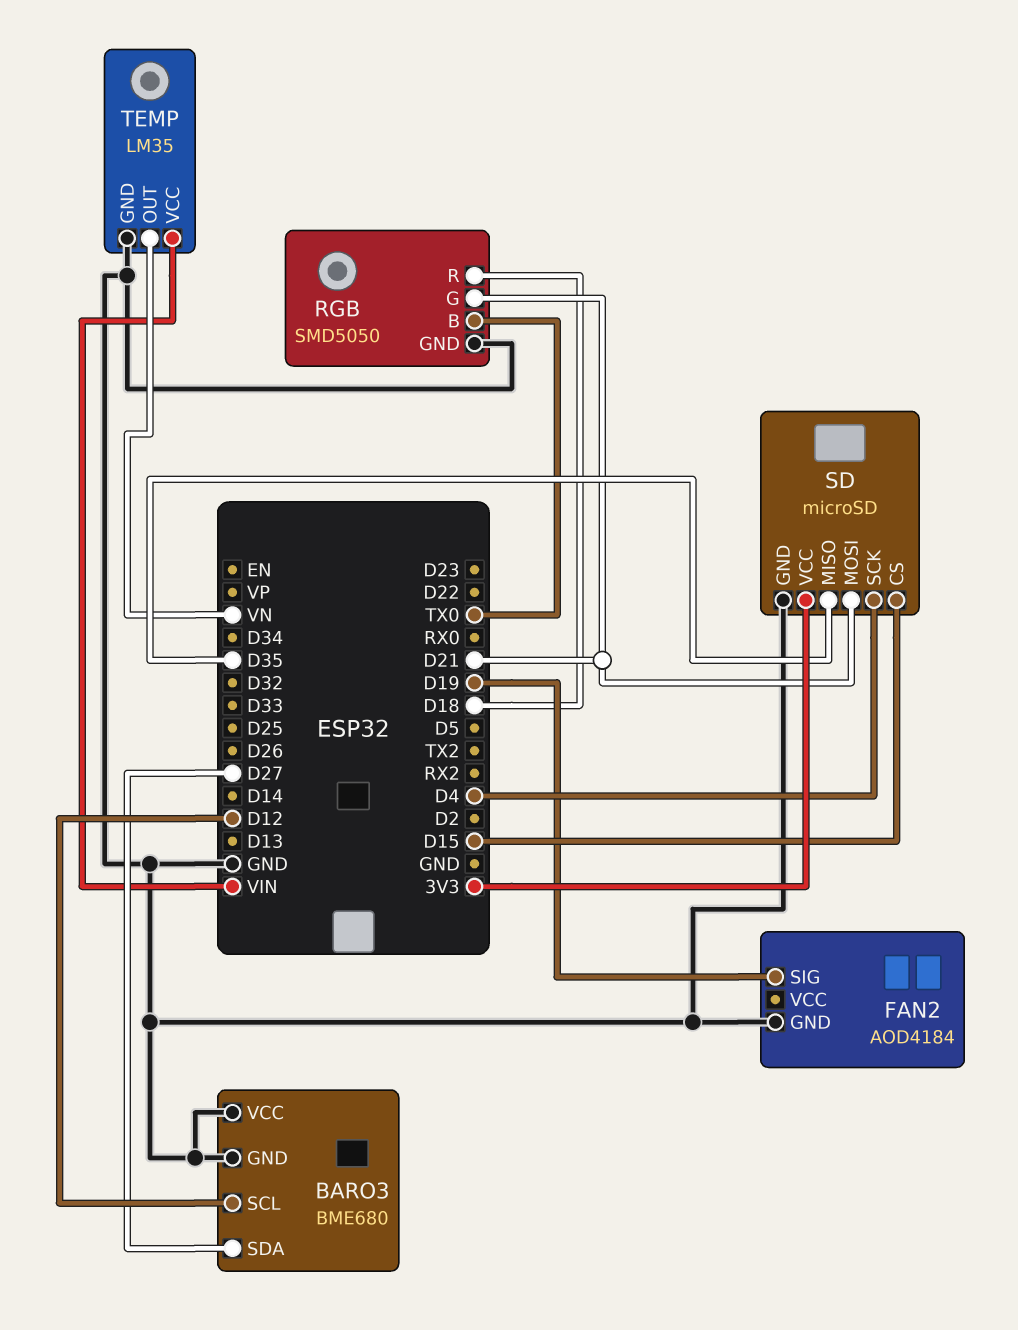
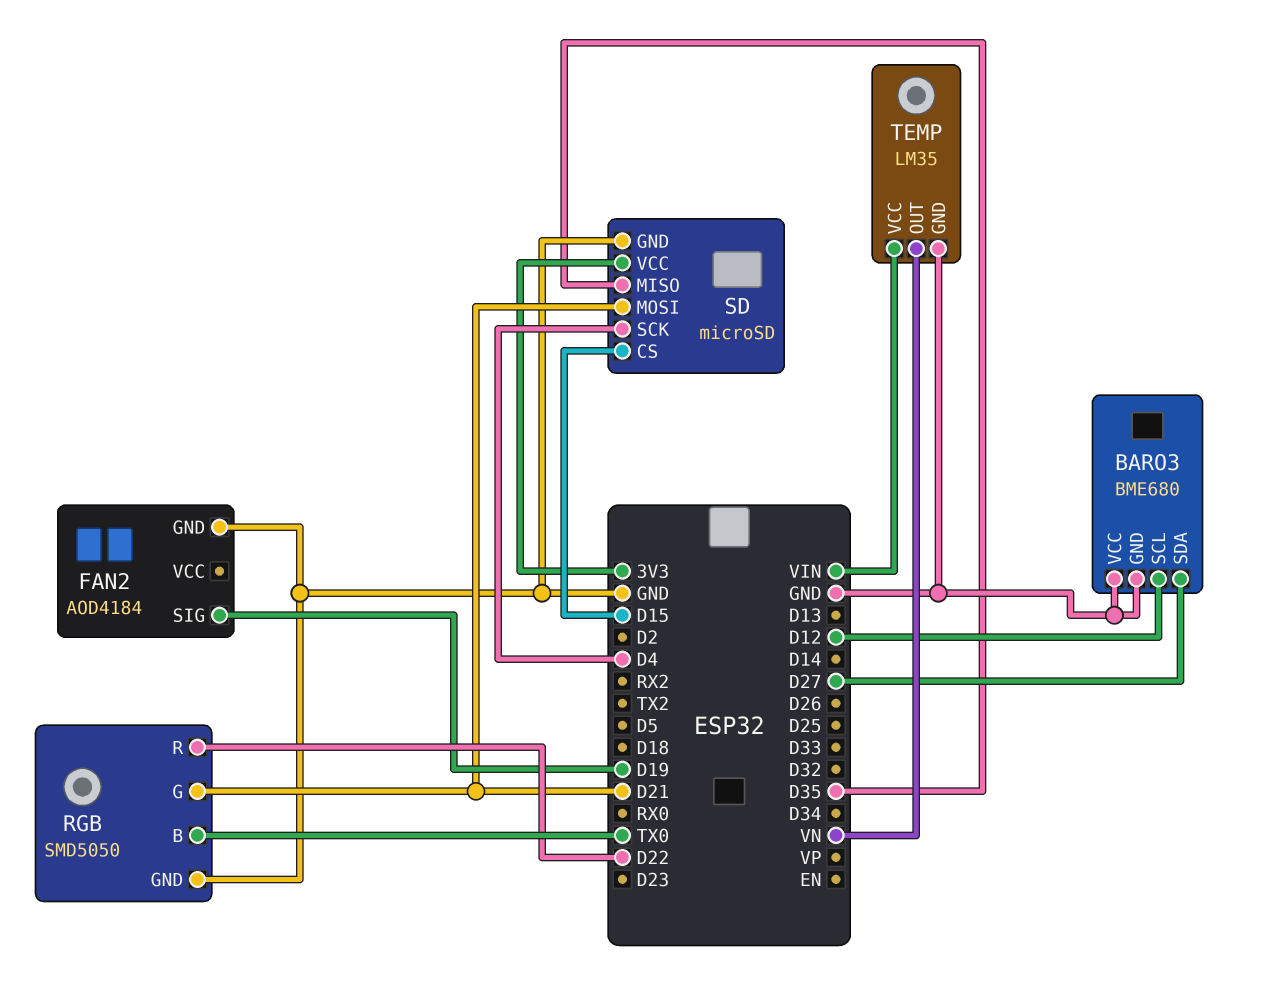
RGB pin R: D18 -> D22

